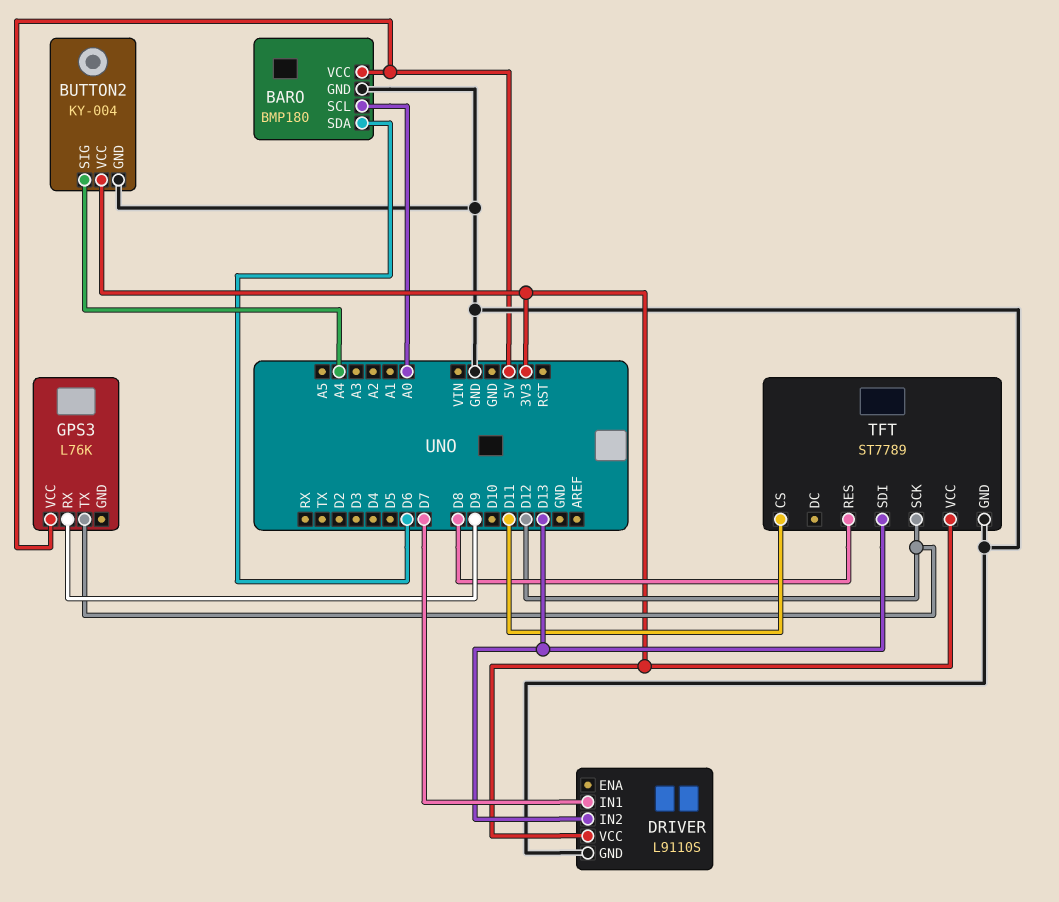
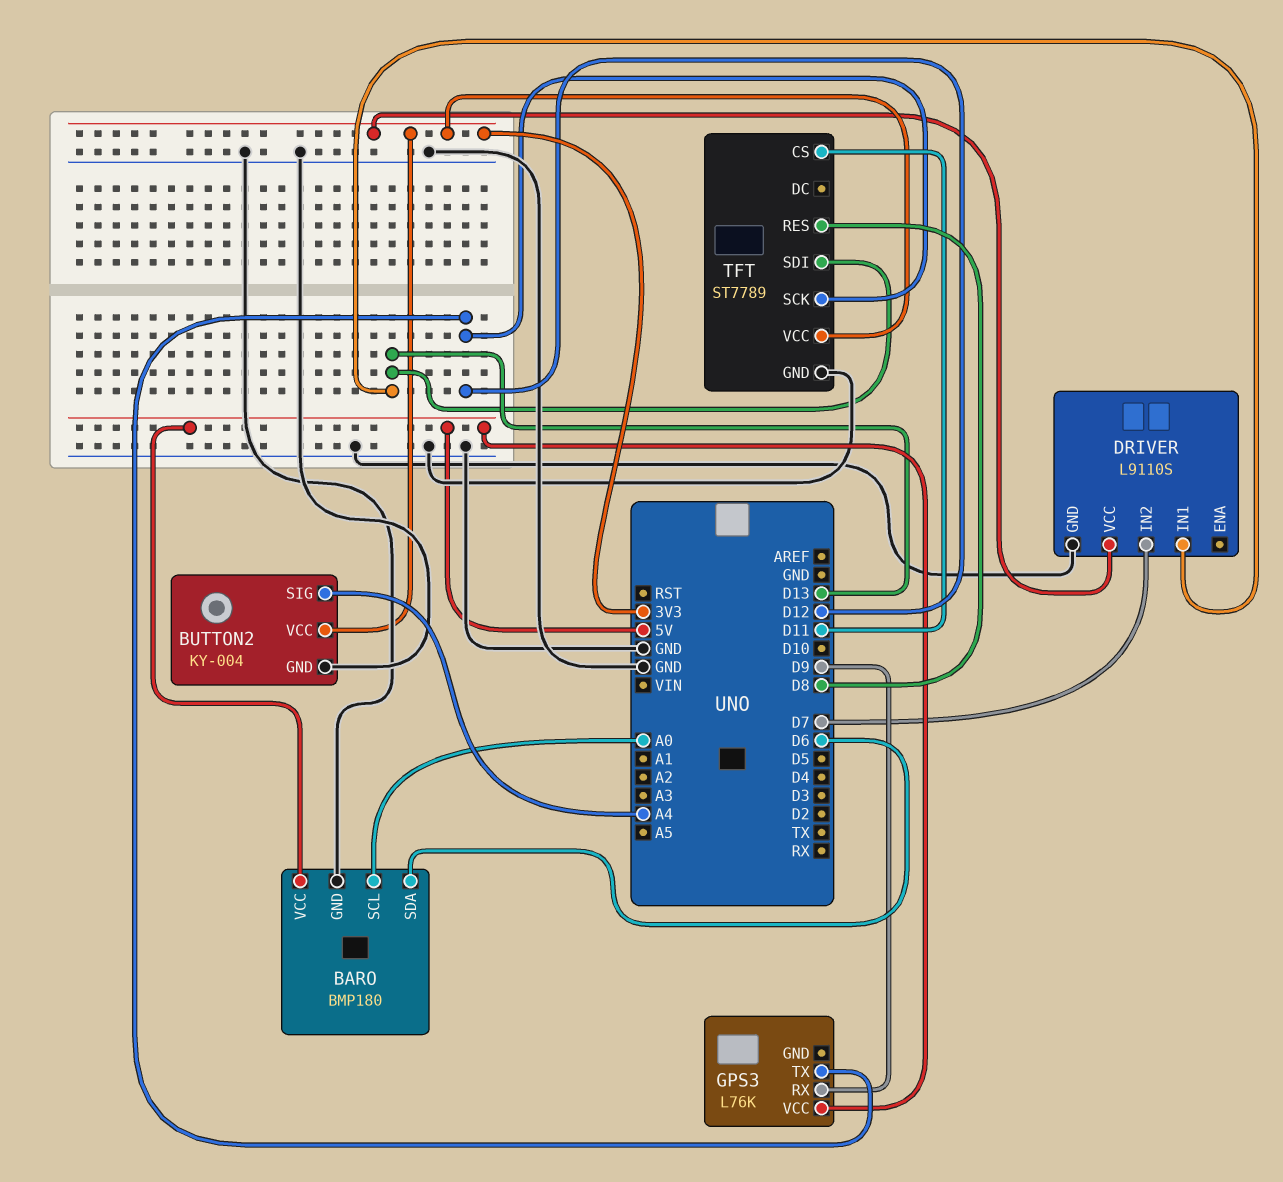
DRIVER pin IN1: D7 -> D13
DRIVER pin IN2: D13 -> D7

